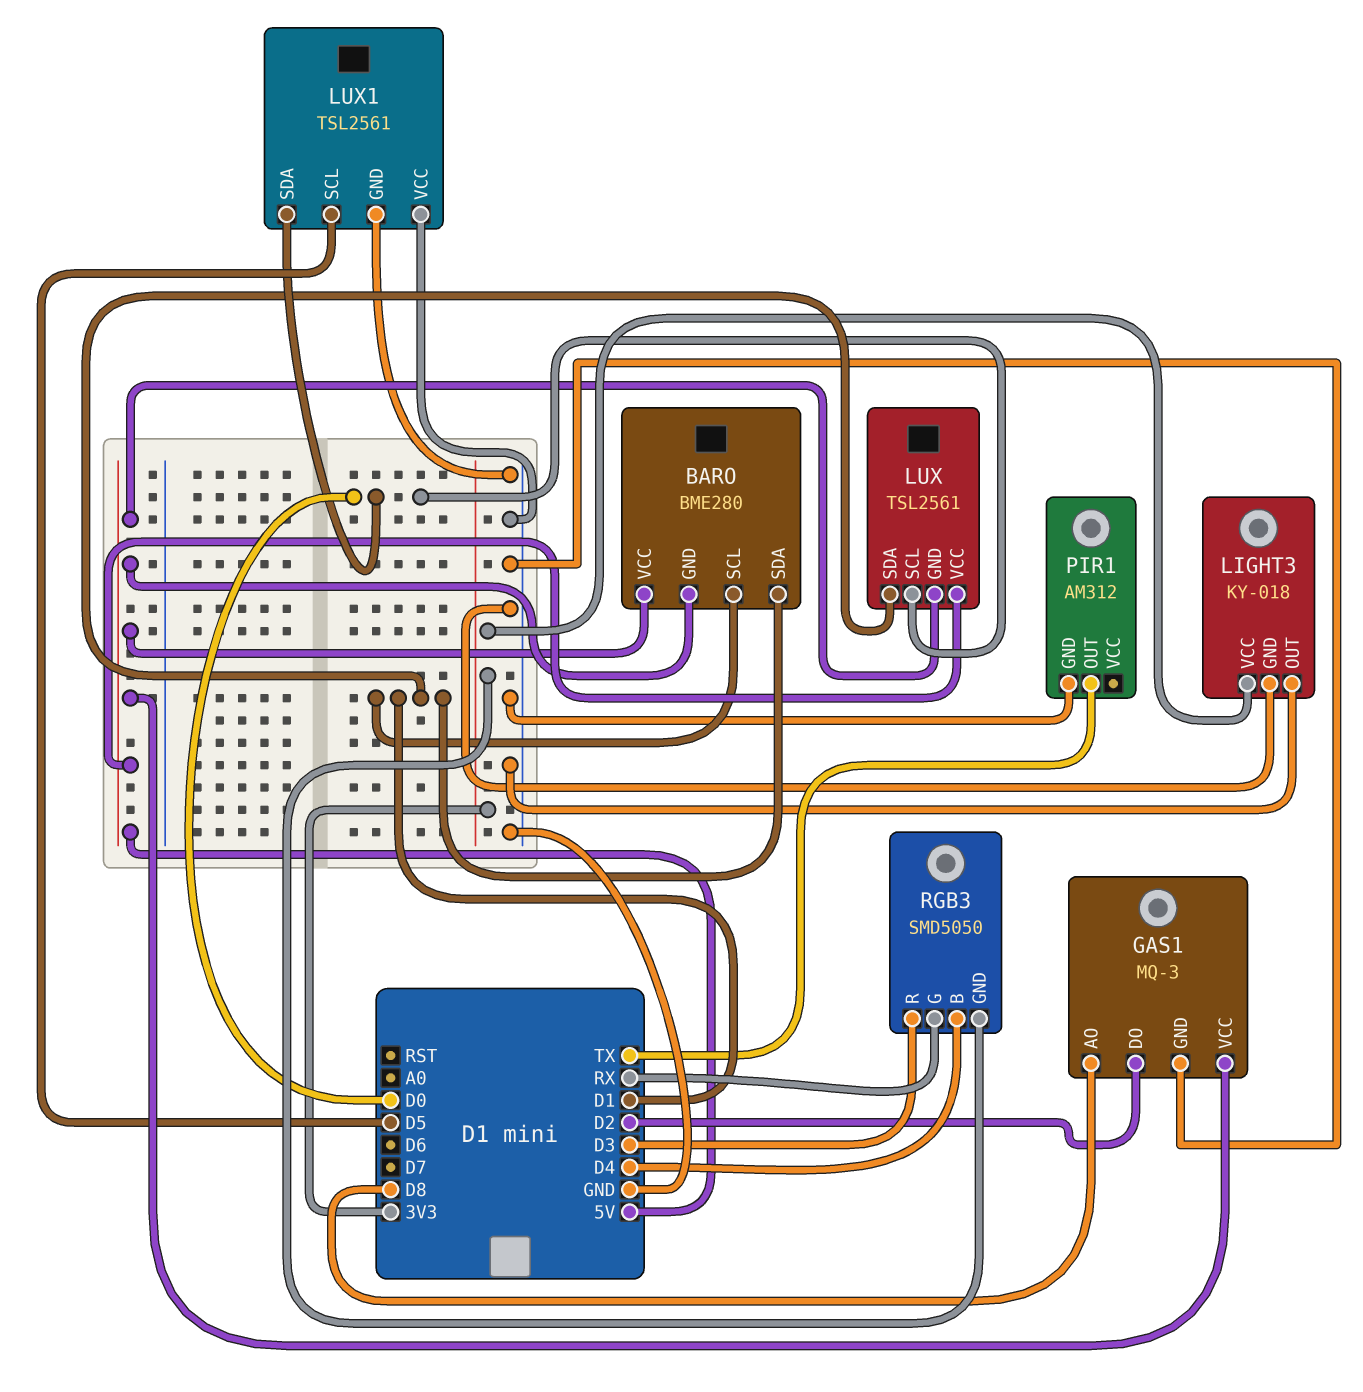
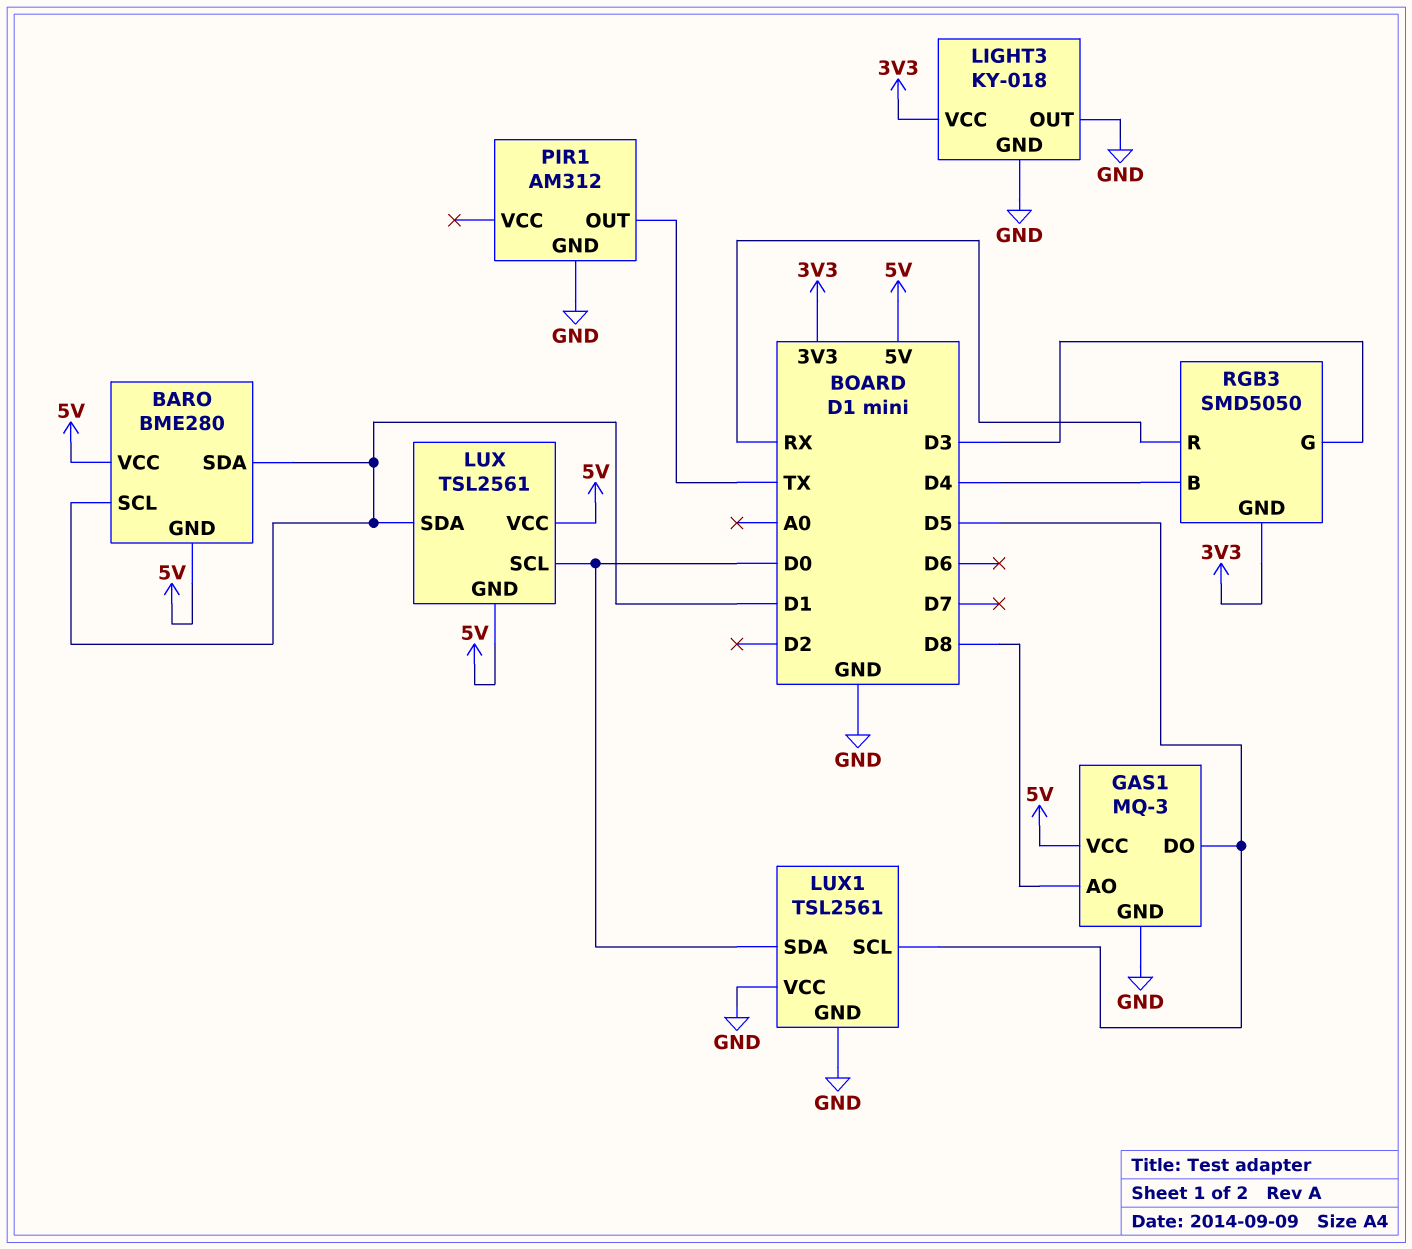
GAS1 pin DO: D2 -> D5
RGB3 pin G: RX -> D3
RGB3 pin R: D3 -> RX

